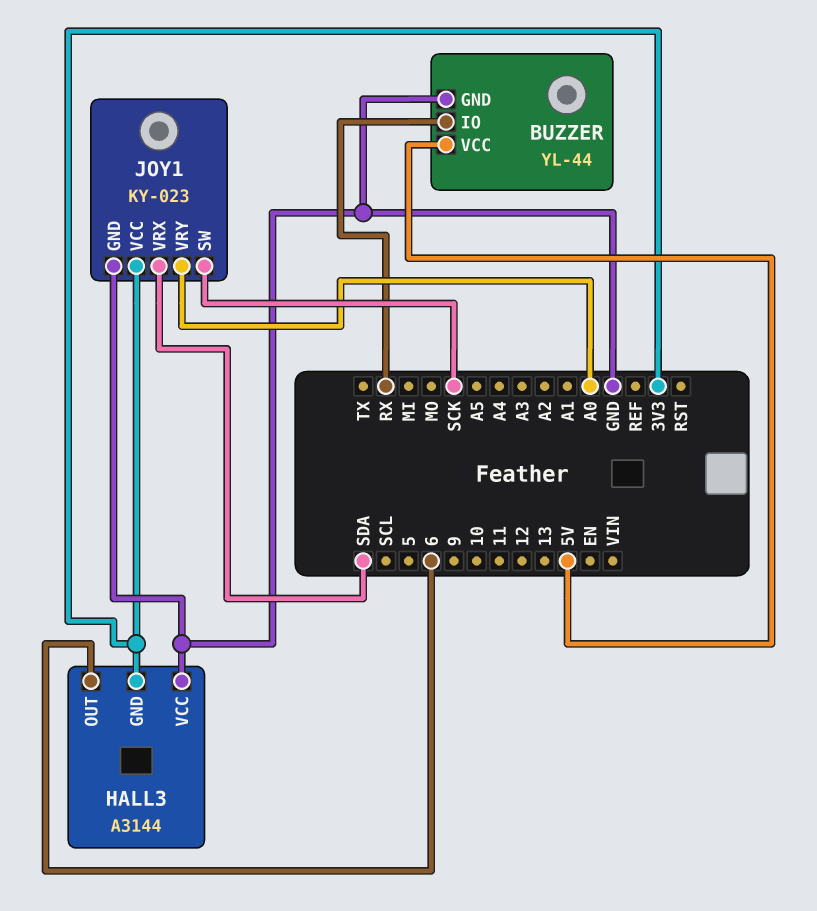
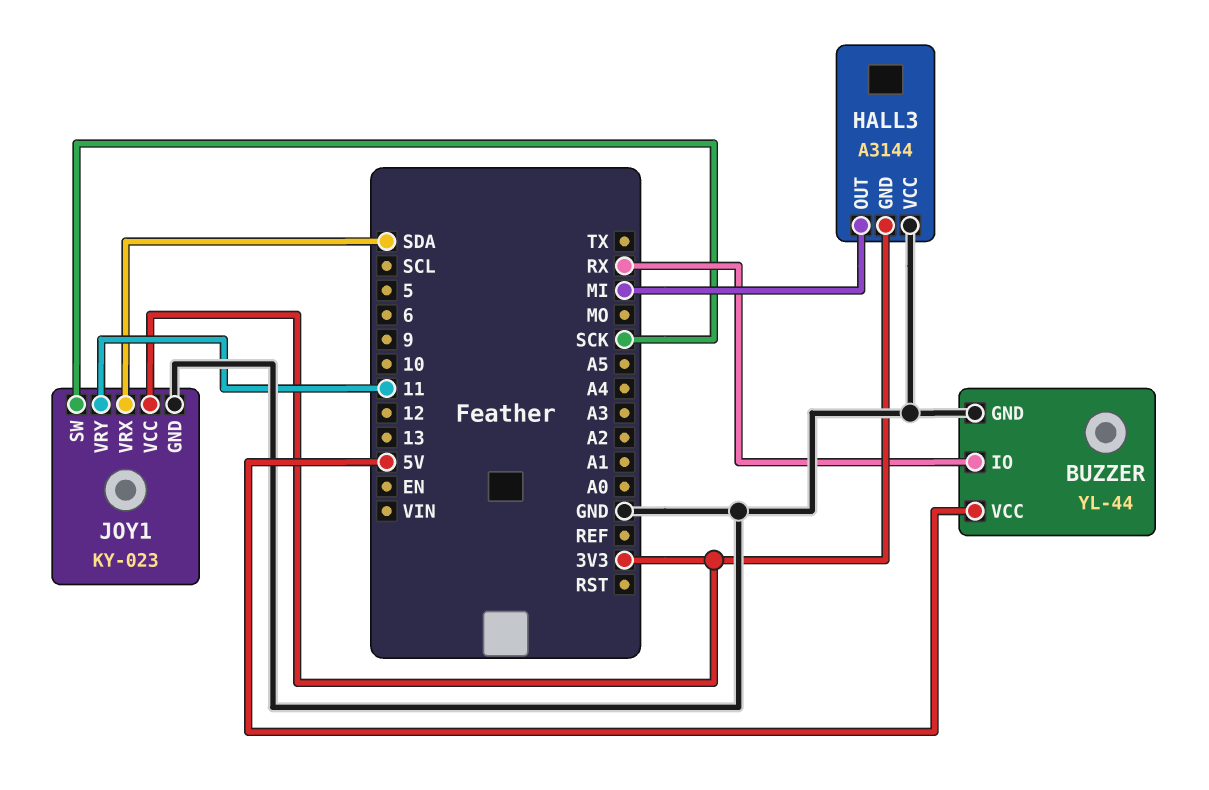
HALL3 pin OUT: 6 -> MI
JOY1 pin VRY: A0 -> 11

